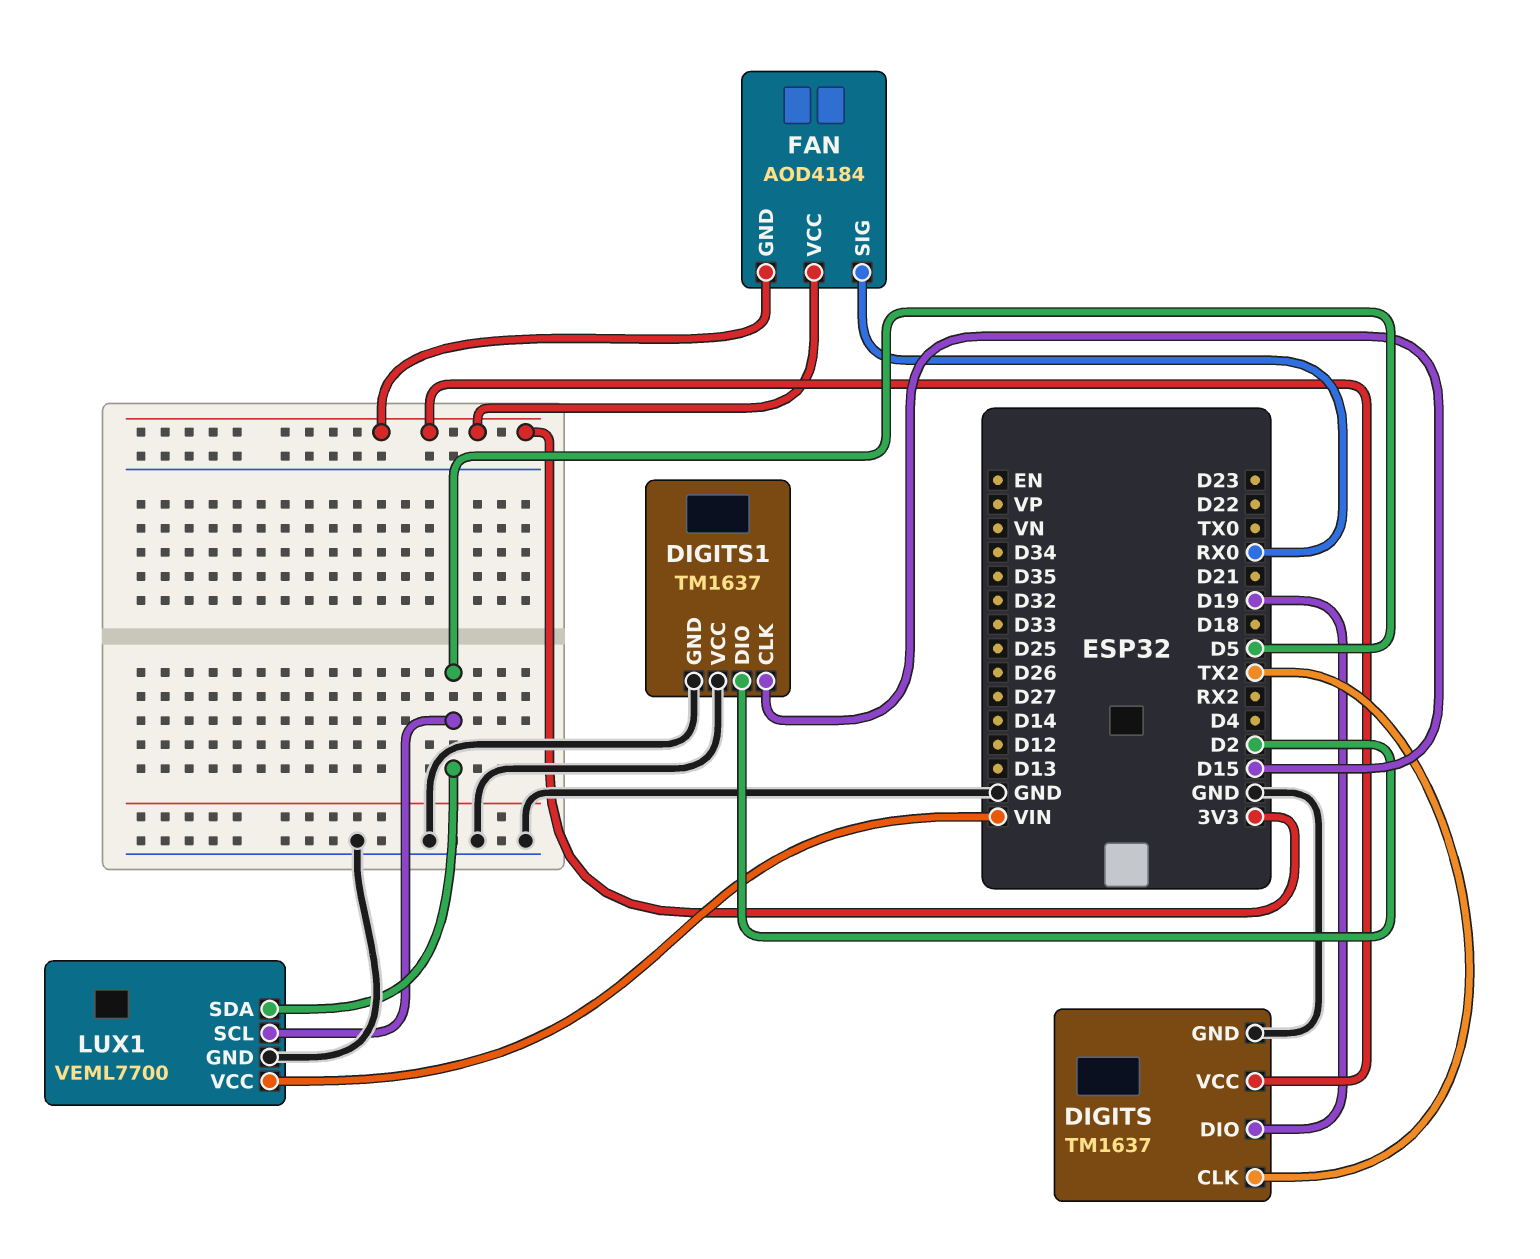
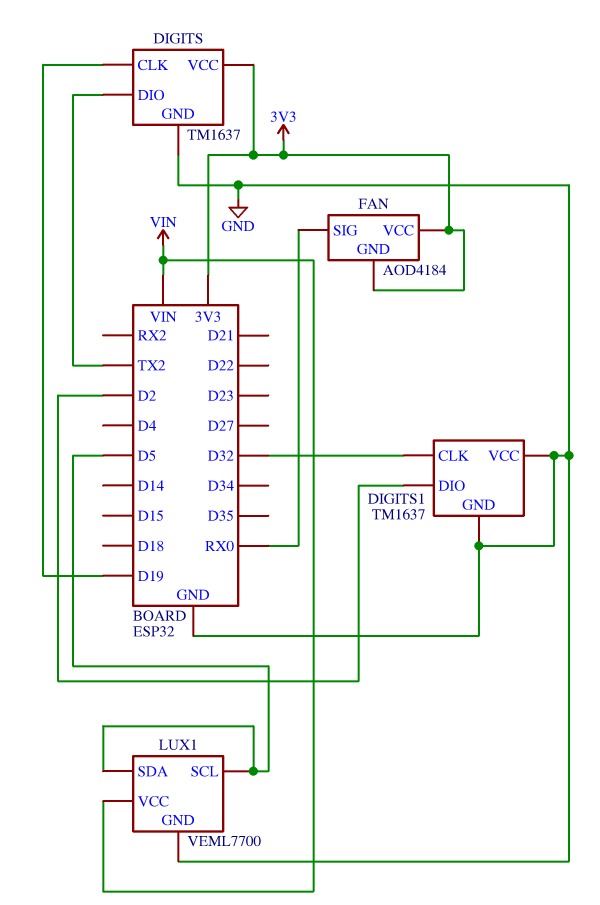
DIGITS pin CLK: TX2 -> D19
DIGITS pin DIO: D19 -> TX2
DIGITS1 pin CLK: D15 -> D32

